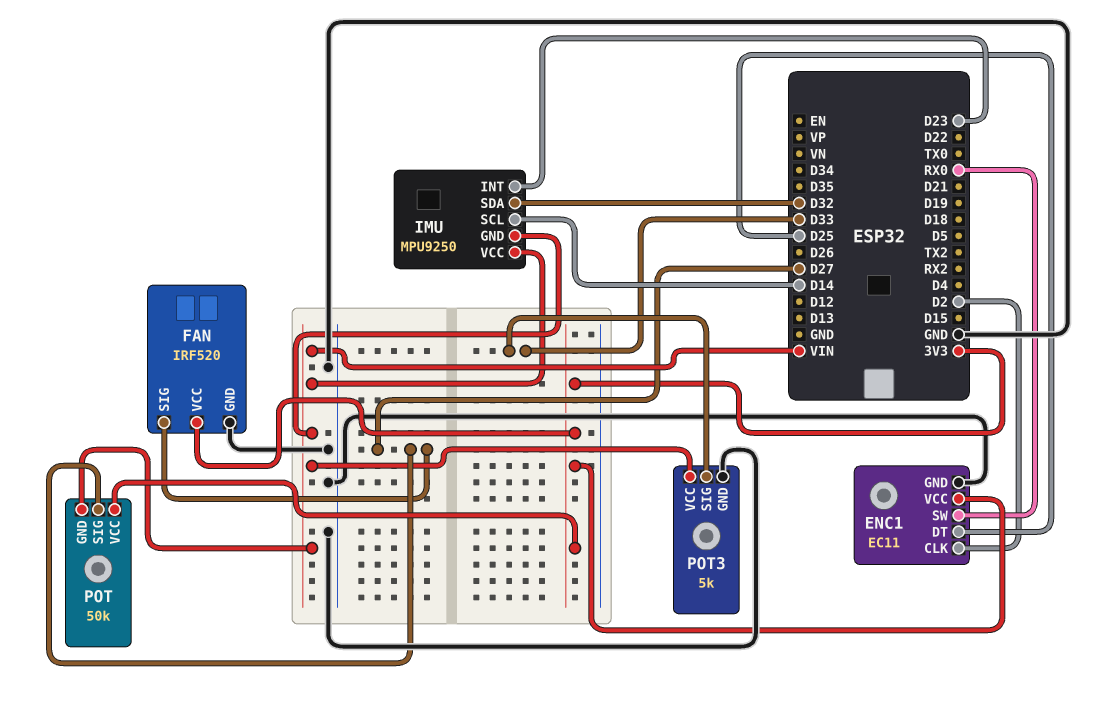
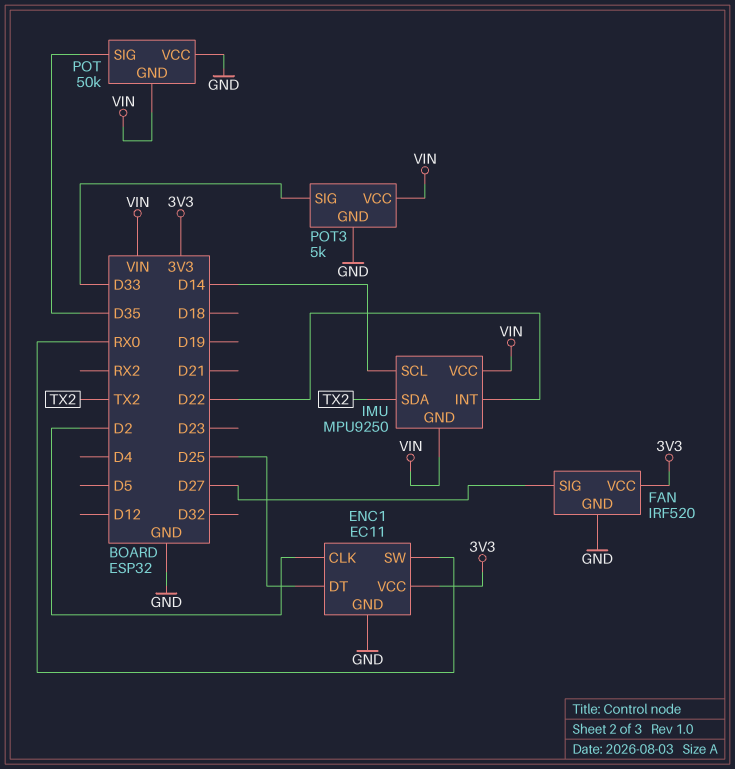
IMU pin INT: D23 -> D22
IMU pin SDA: D32 -> TX2
POT pin SIG: D27 -> D35
POT pin VCC: 3V3 -> GND

